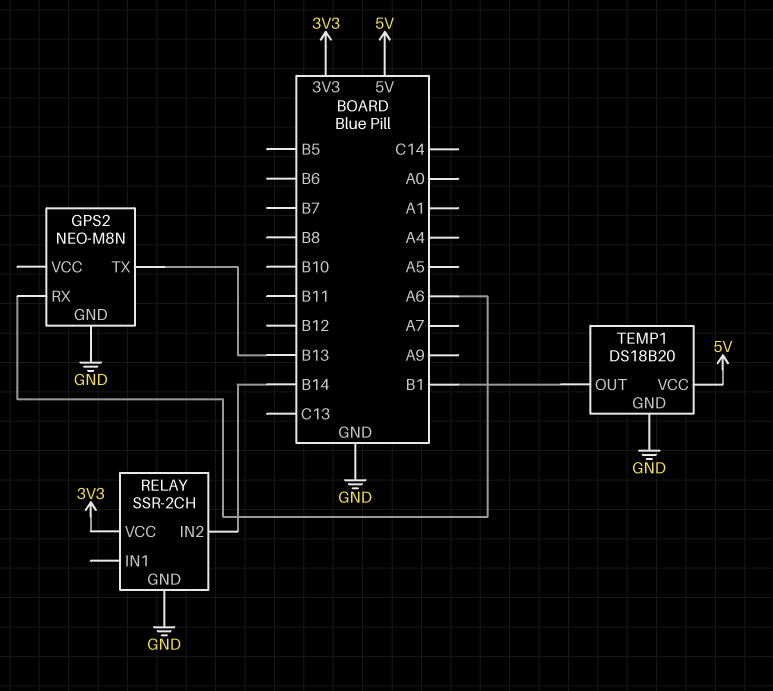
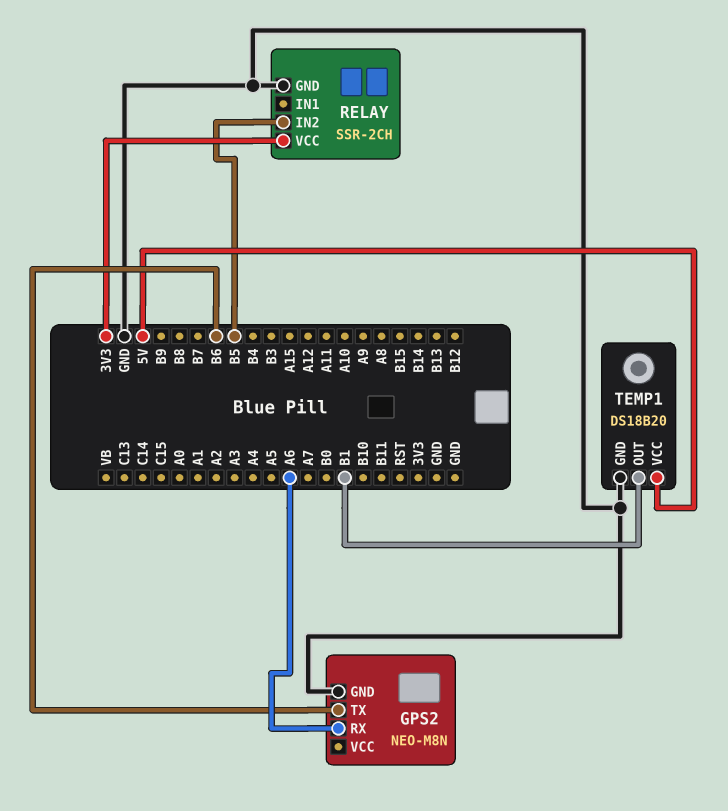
GPS2 pin TX: B13 -> B6
RELAY pin IN2: B14 -> B5

